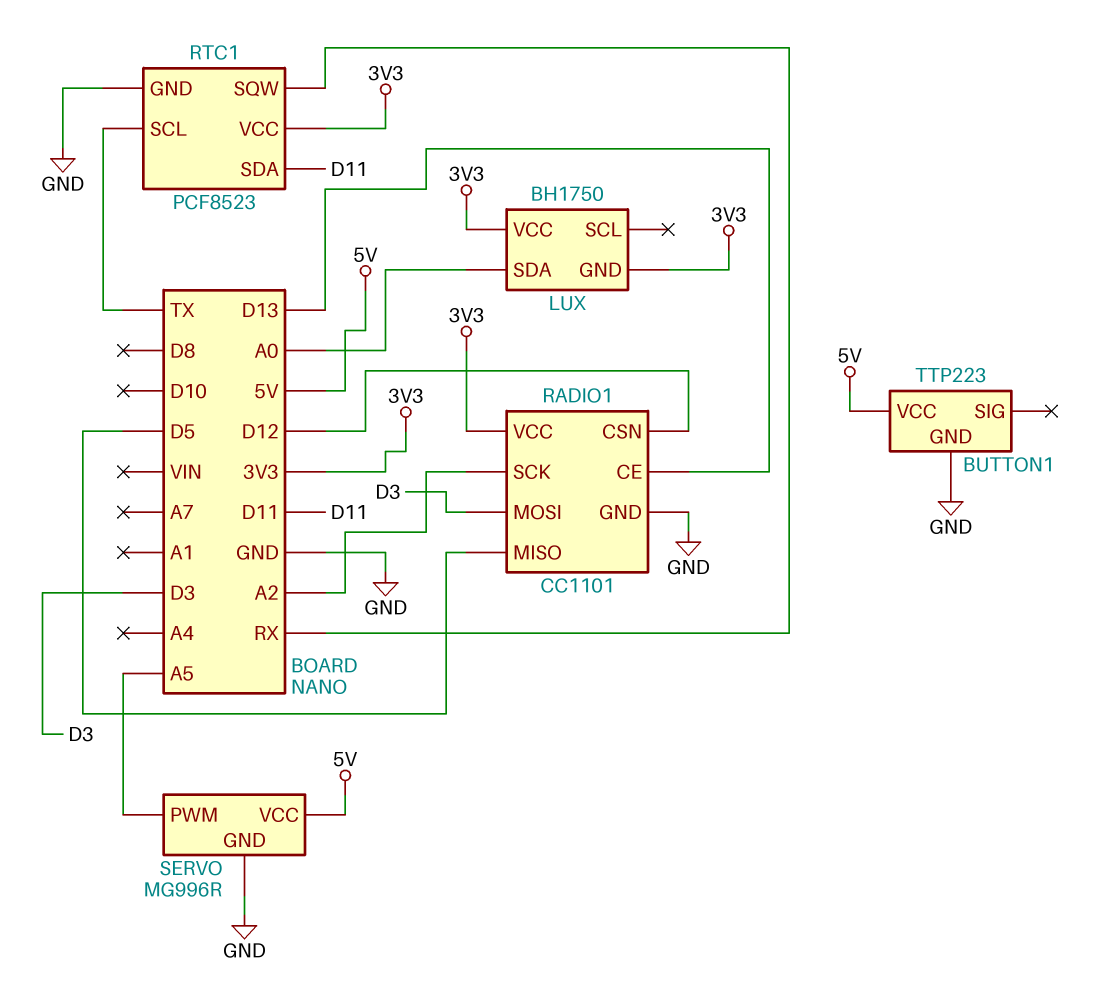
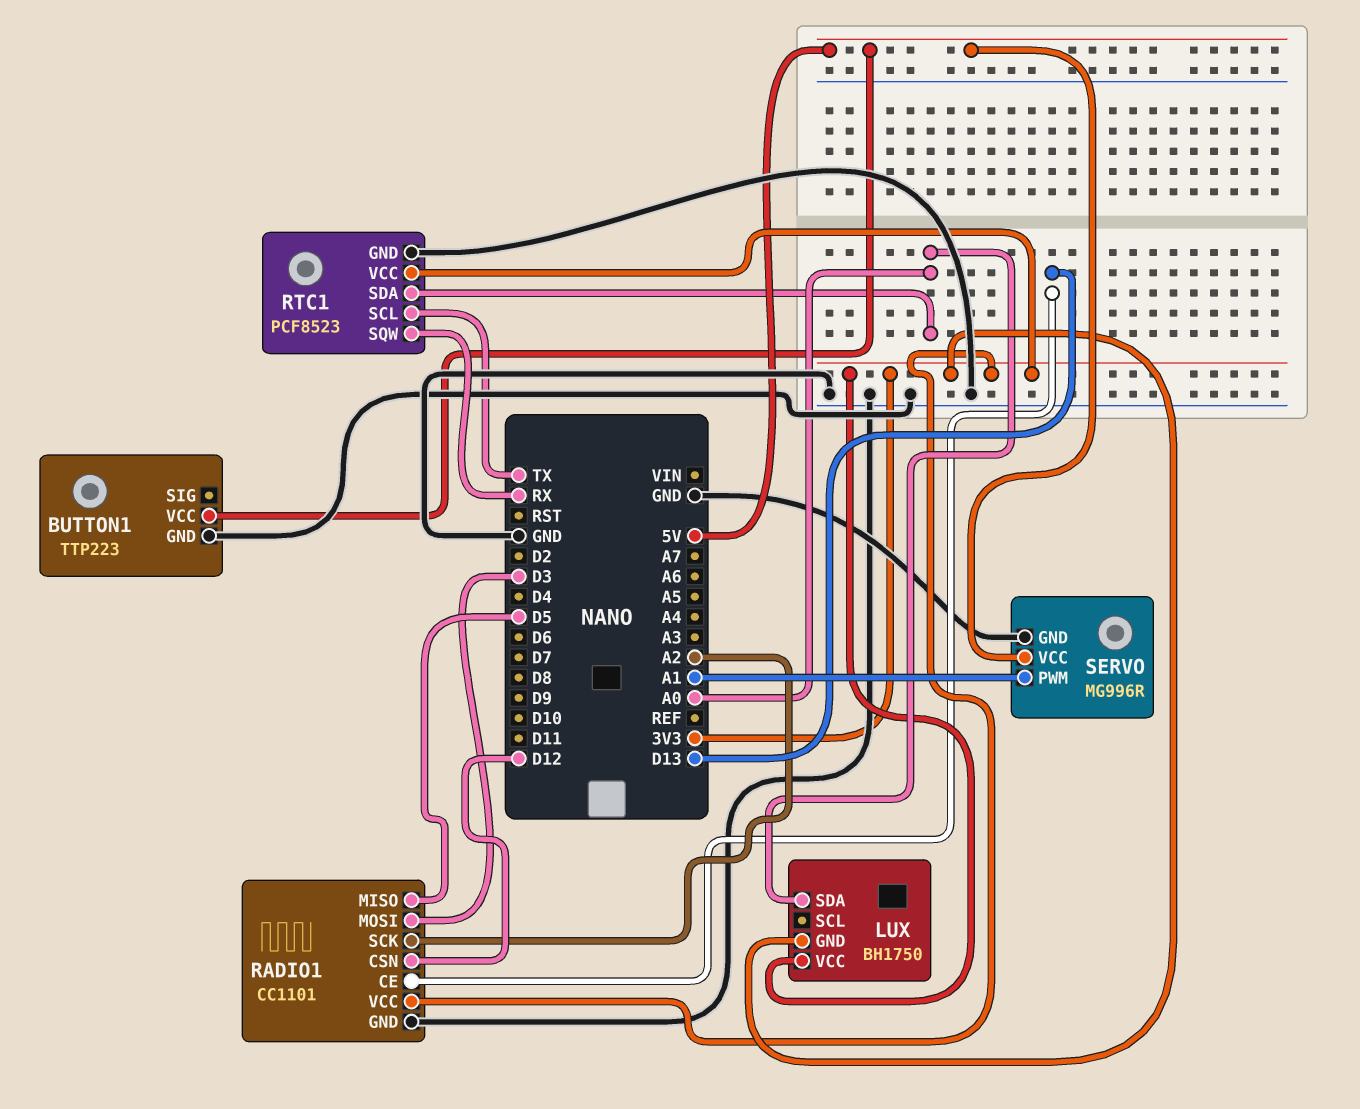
RTC1 pin SDA: D11 -> A0
SERVO pin PWM: A5 -> A1

